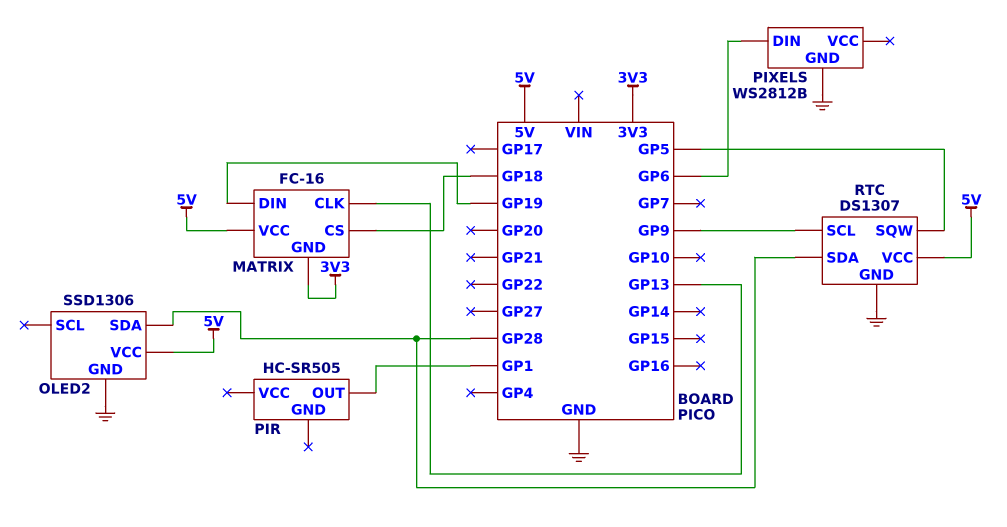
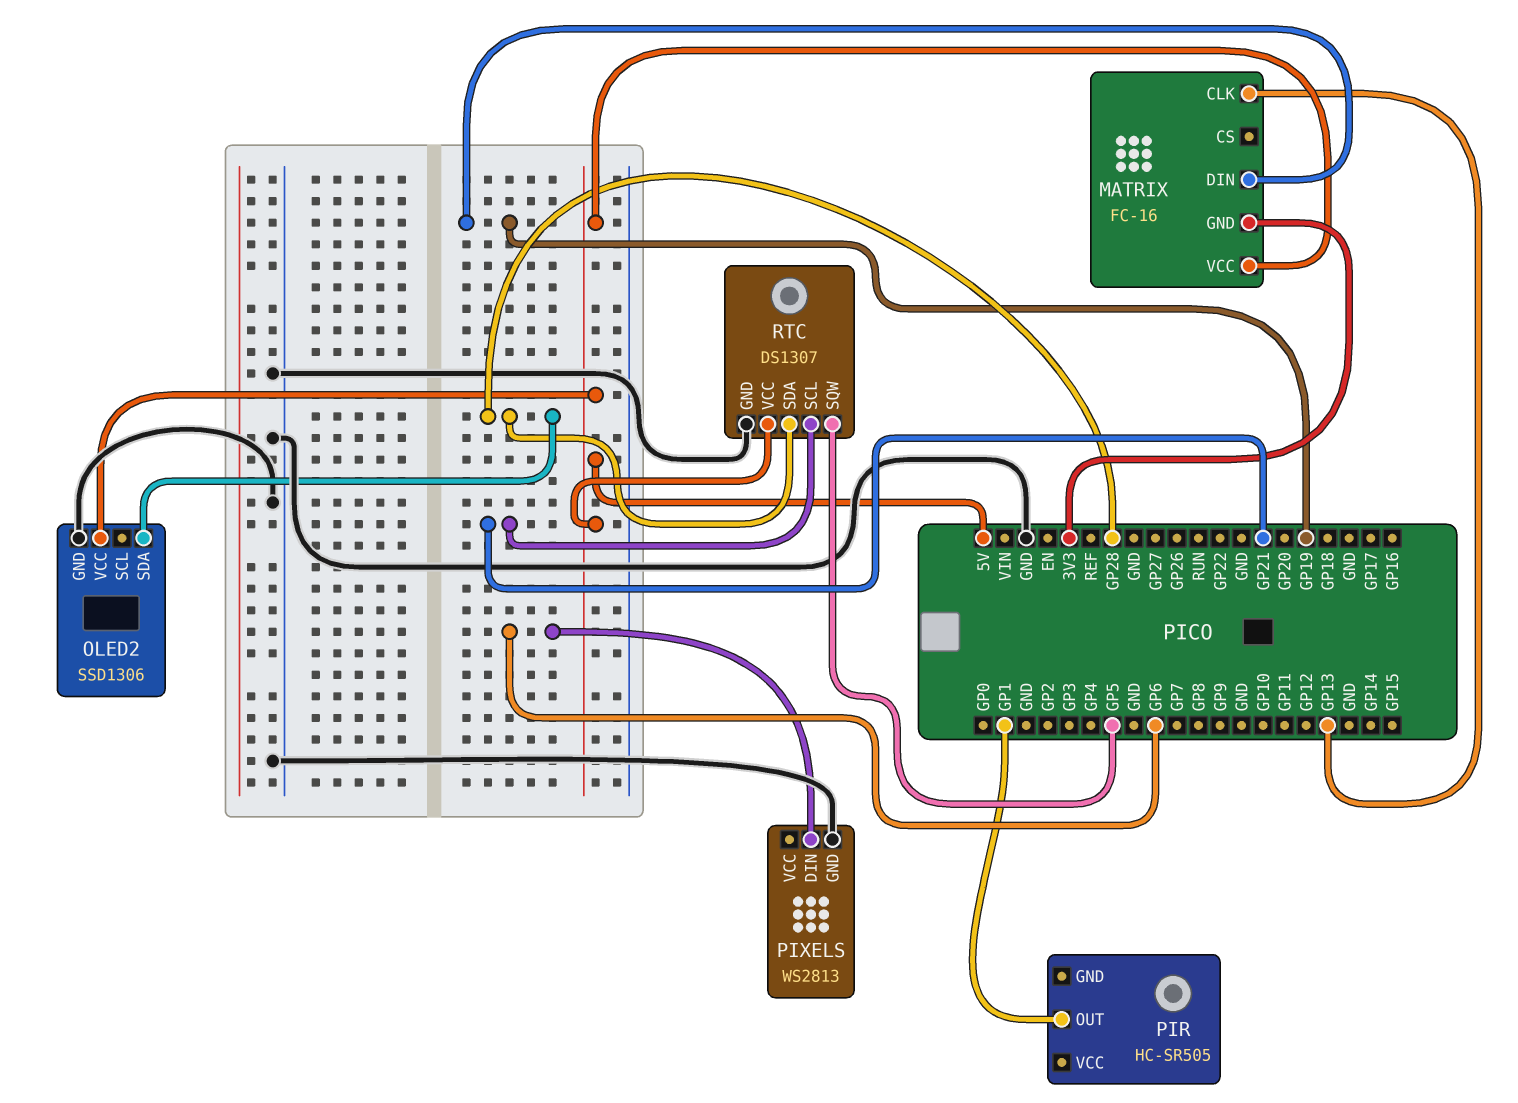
MATRIX pin CS: GP18 -> none
PIXELS: WS2812B -> WS2813
RTC pin SCL: GP9 -> GP21

